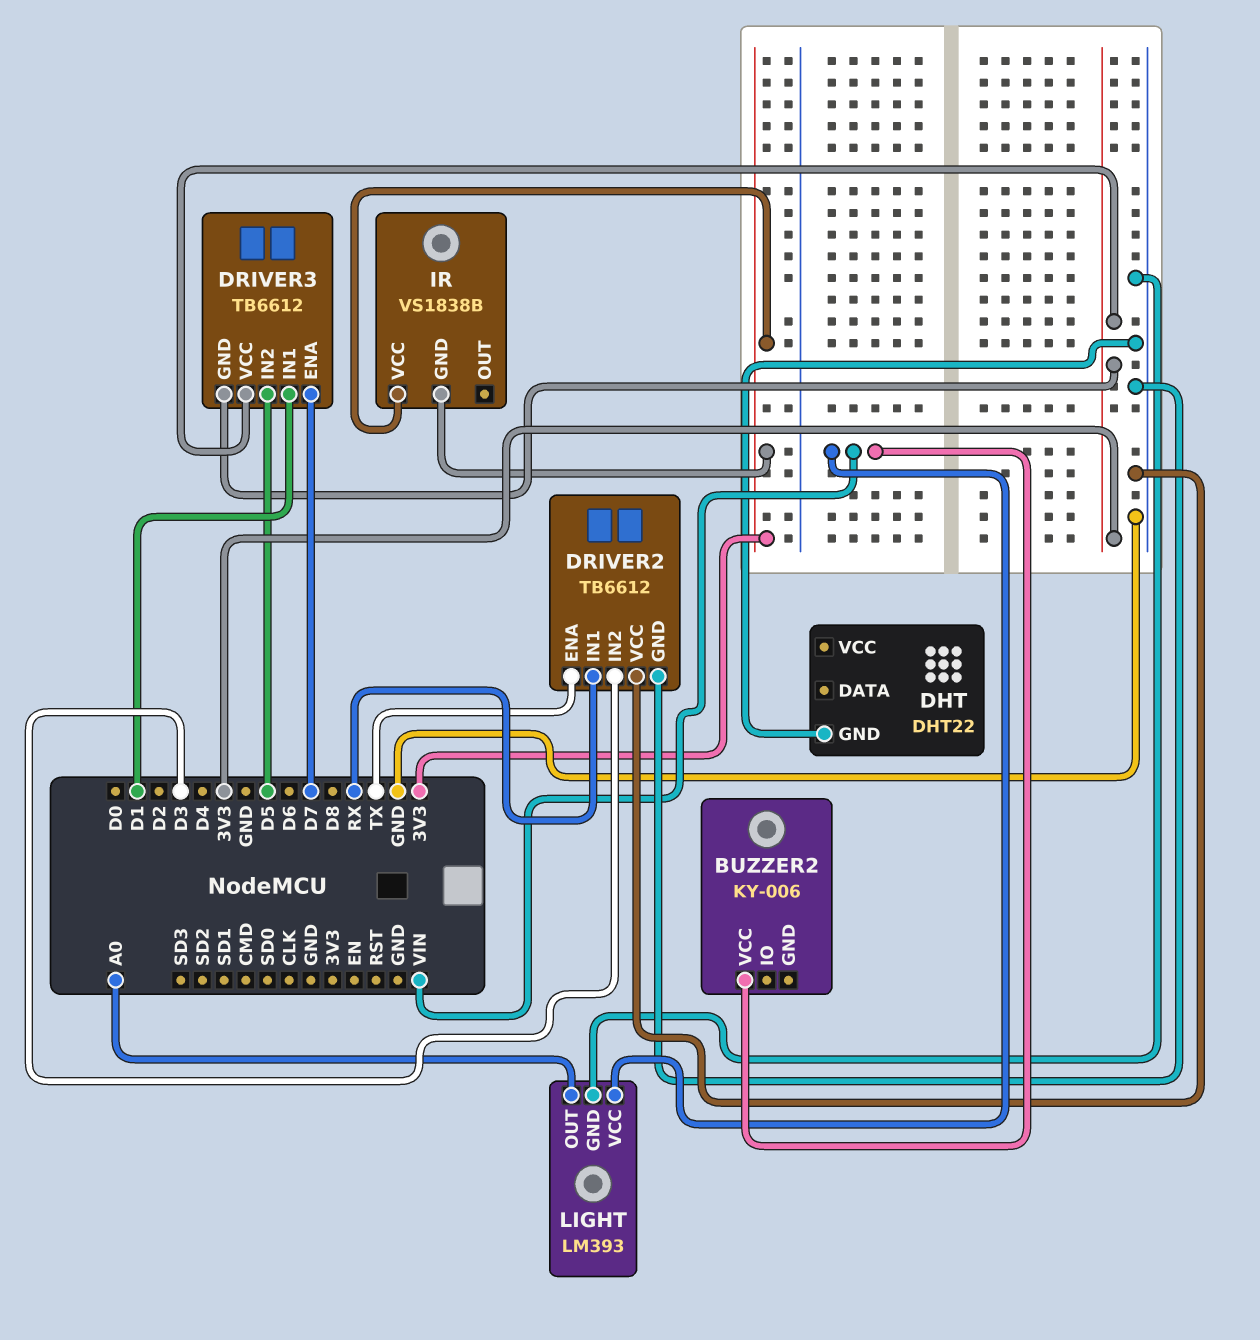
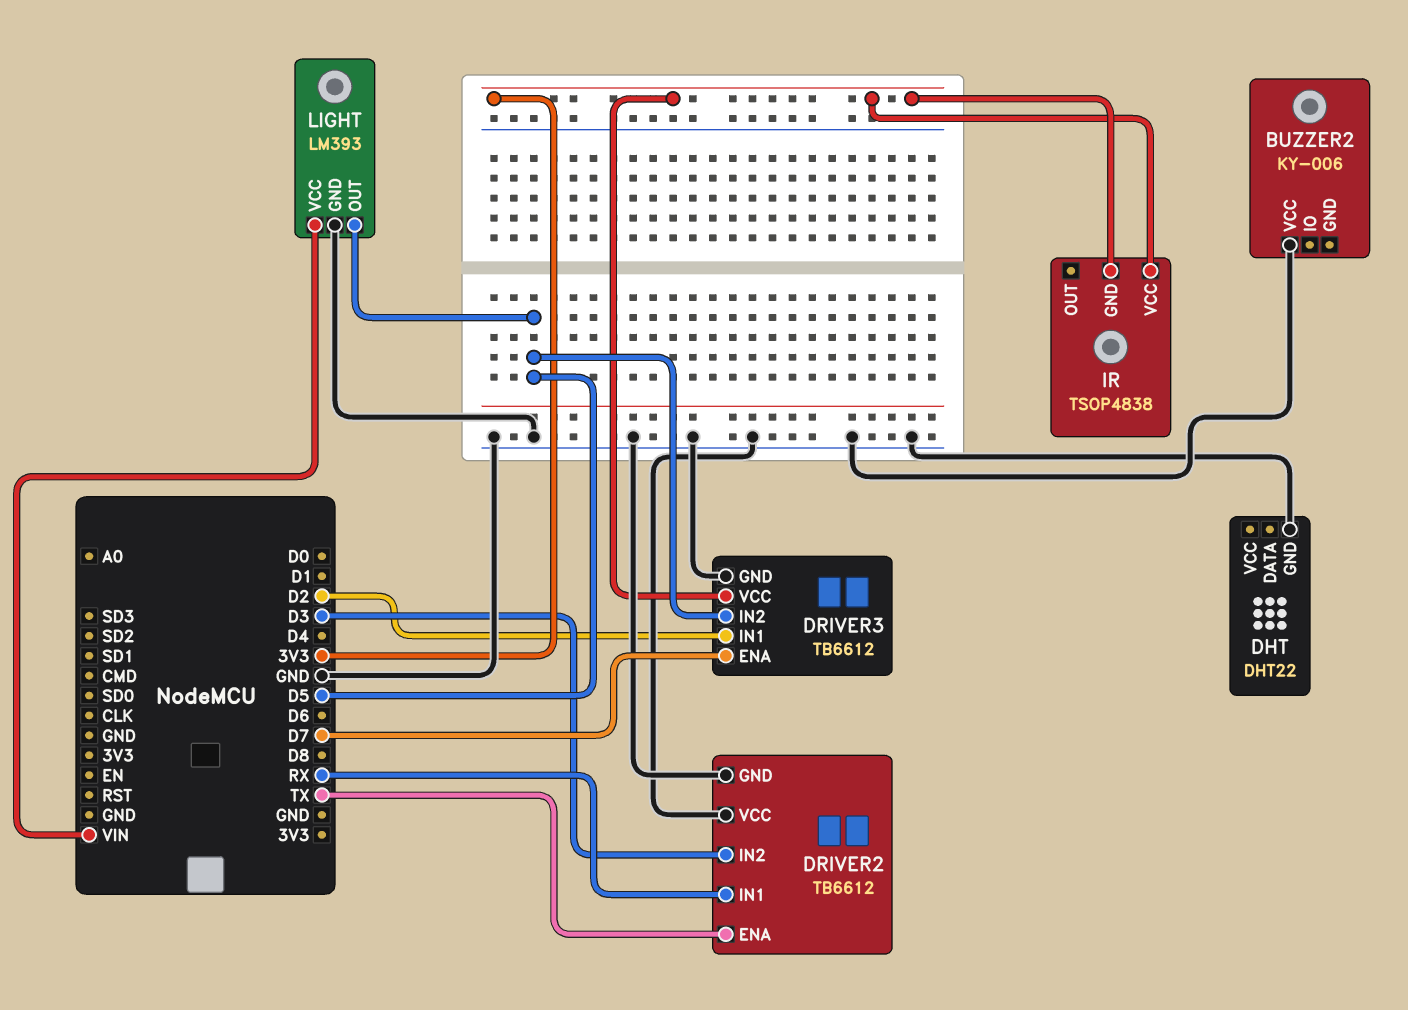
BUZZER2 pin VCC: VIN -> GND
DRIVER3 pin GND: 3V3 -> GND
DRIVER3 pin IN1: D1 -> D2
IR: VS1838B -> TSOP4838
LIGHT pin OUT: A0 -> D5

